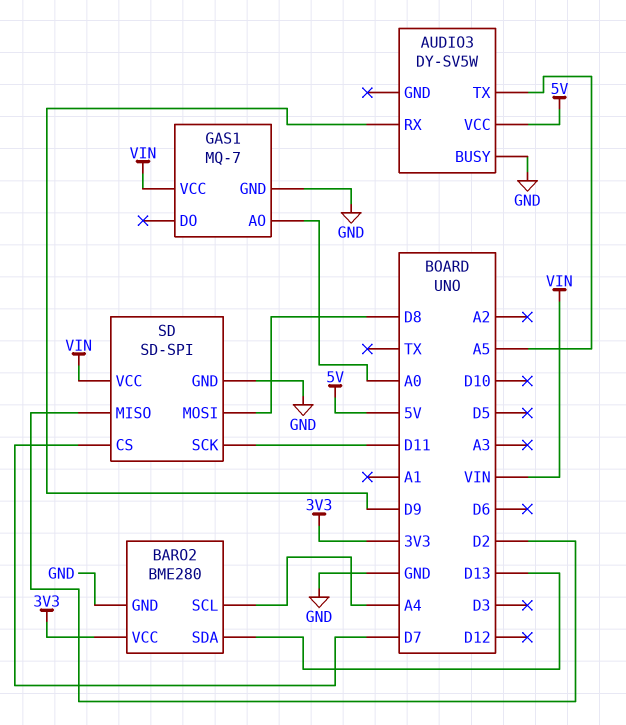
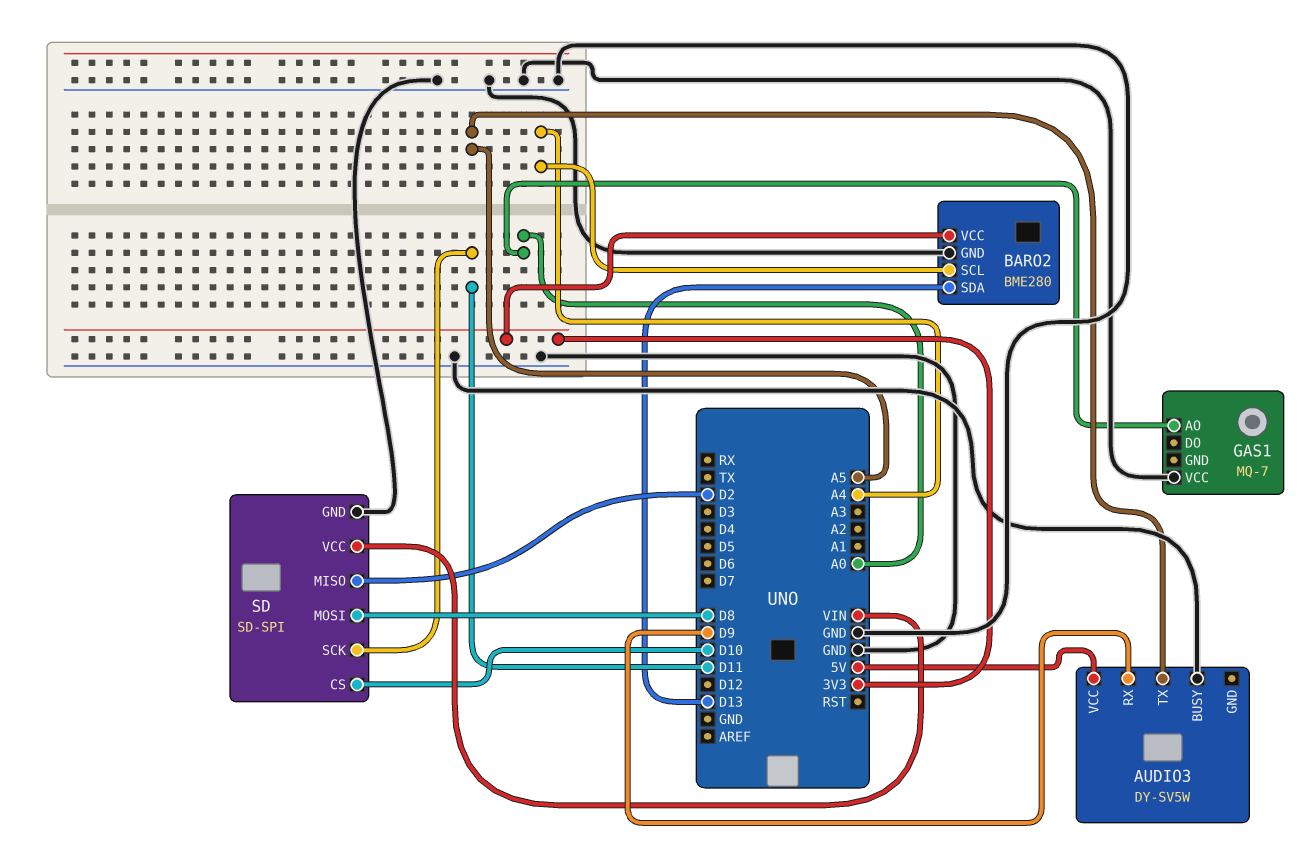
GAS1 pin GND: GND -> none
GAS1 pin VCC: VIN -> GND
SD pin CS: D7 -> D10

